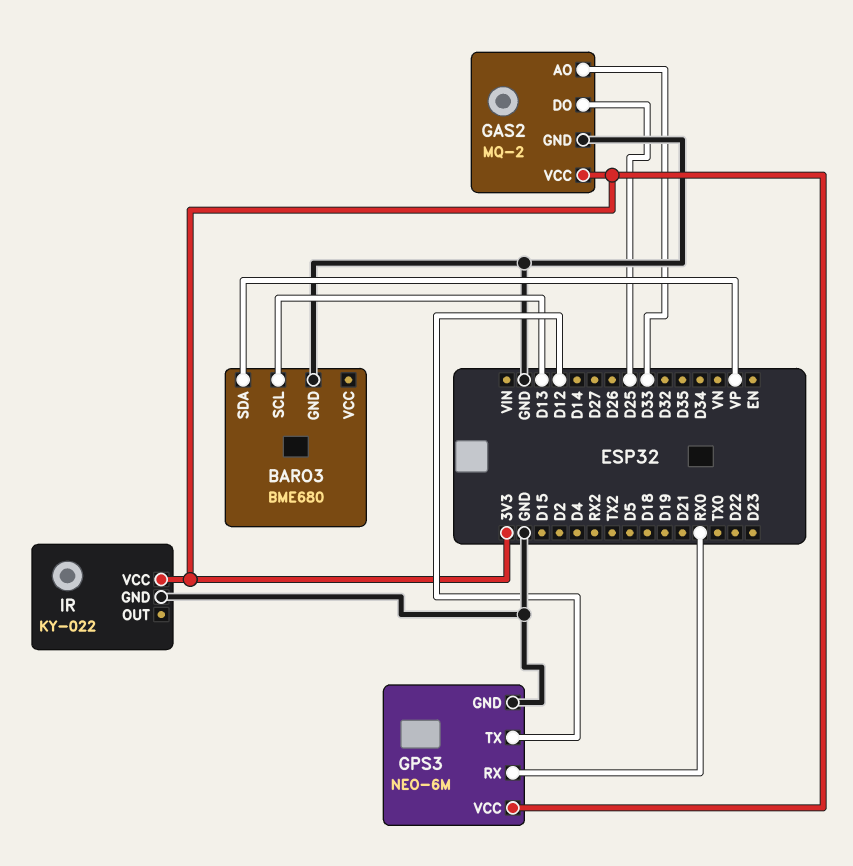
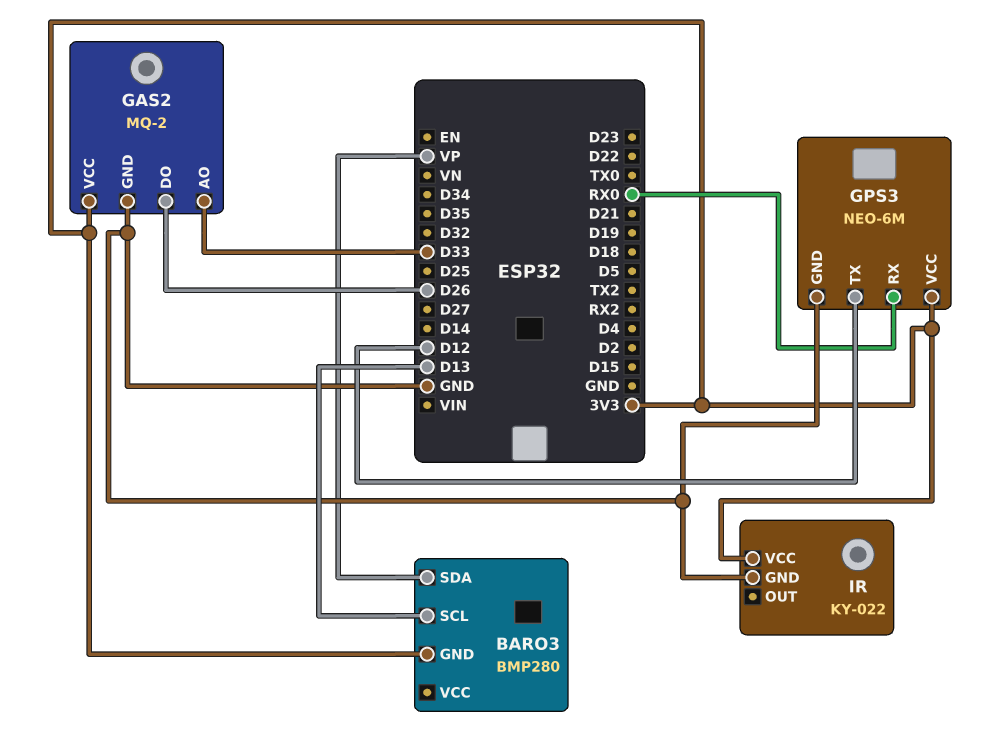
BARO3: BME680 -> BMP280
BARO3 pin GND: GND -> 3V3
GAS2 pin DO: D25 -> D26

